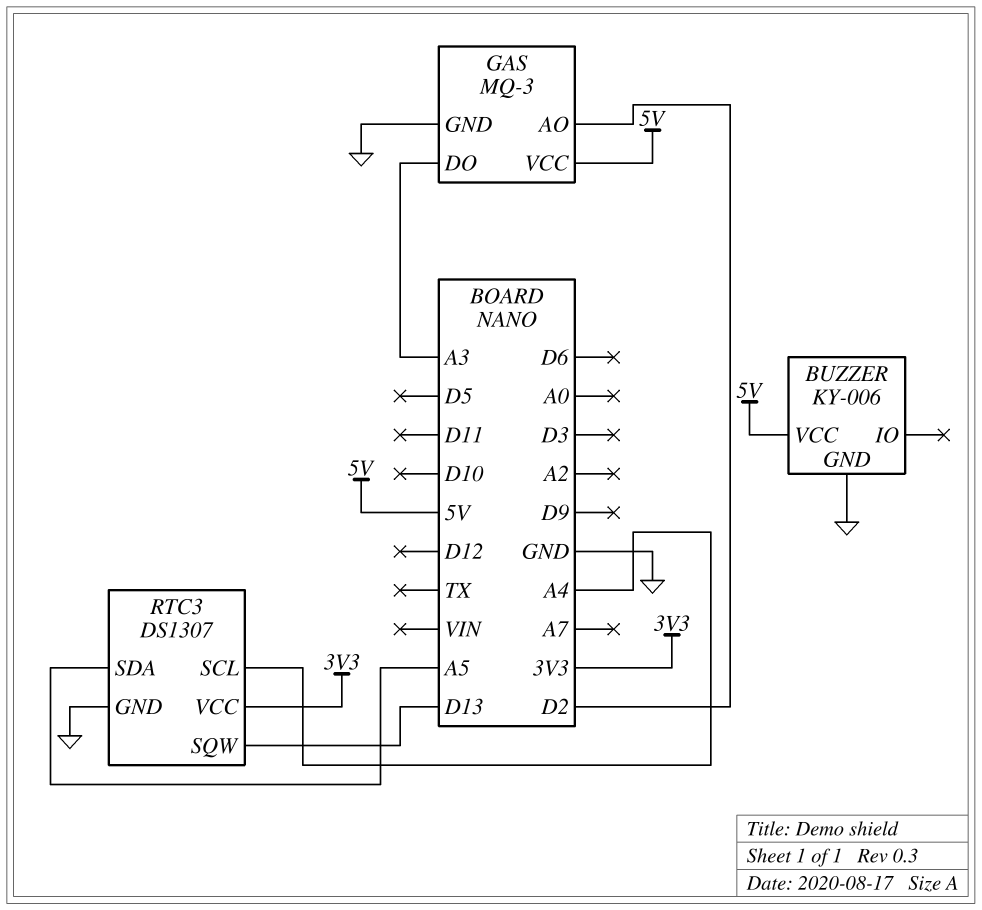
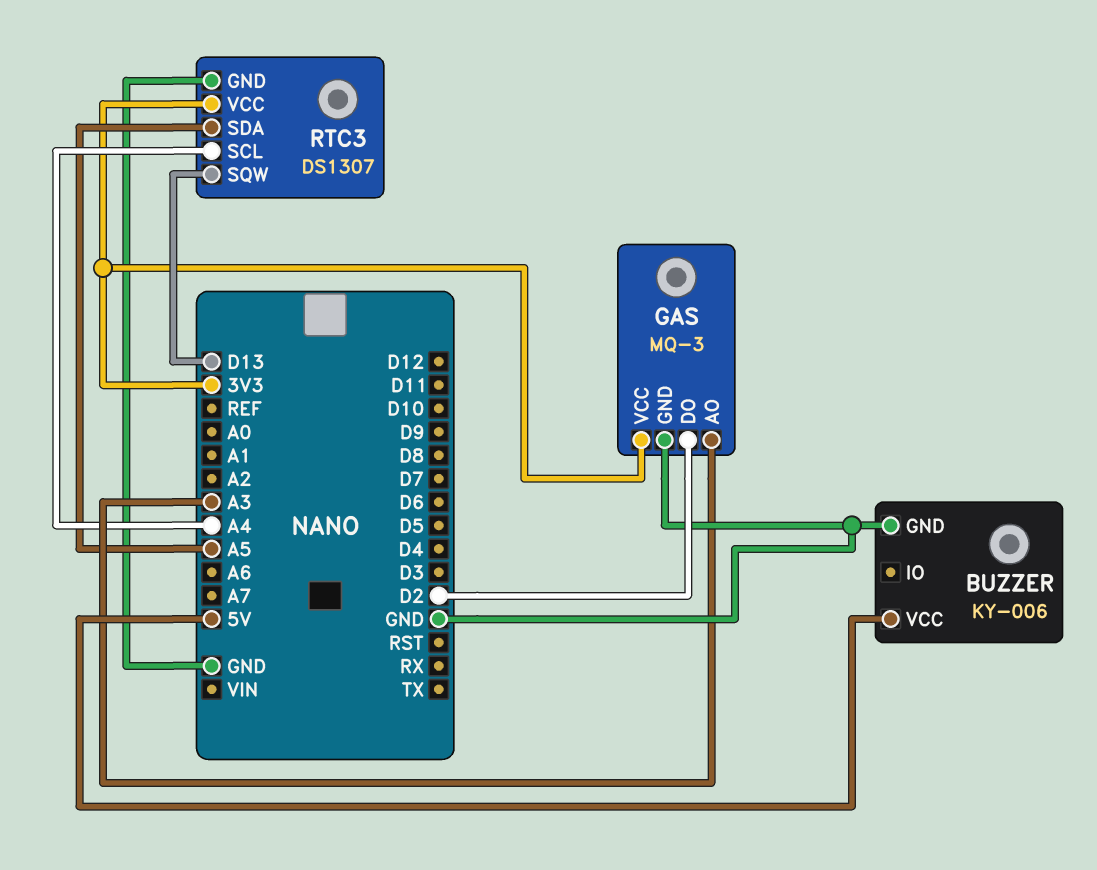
GAS pin AO: D2 -> A3
GAS pin DO: A3 -> D2
GAS pin VCC: 5V -> 3V3

